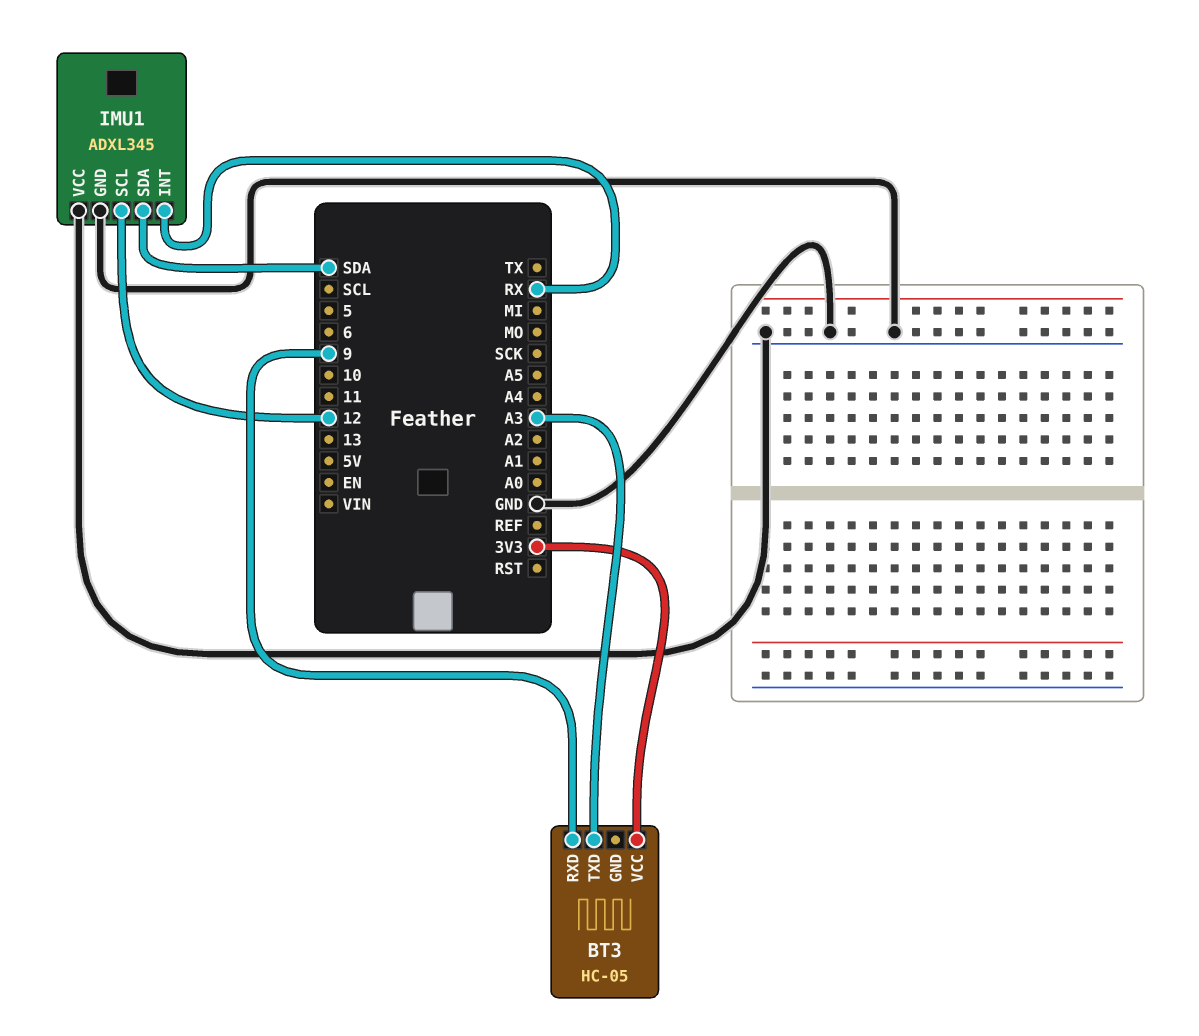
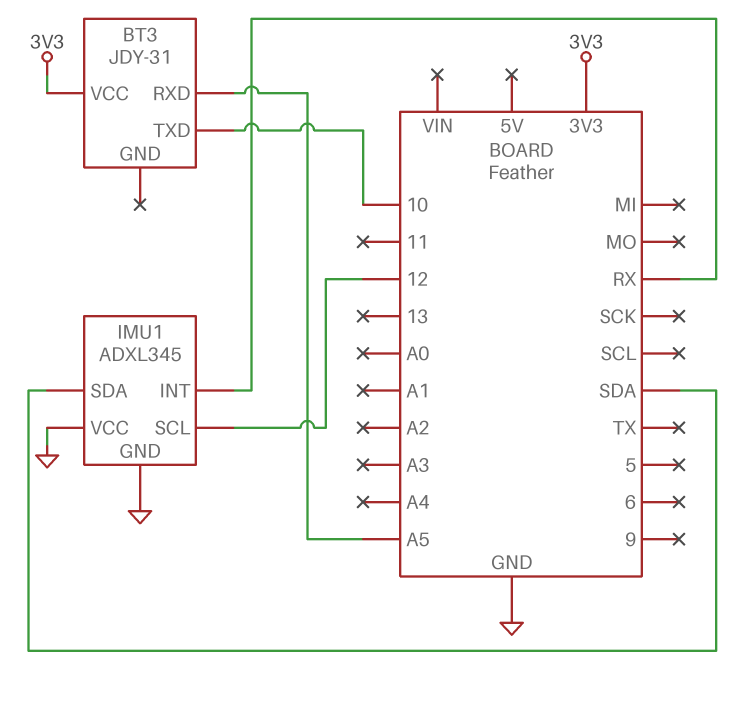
BT3: HC-05 -> JDY-31
BT3 pin RXD: 9 -> A5
BT3 pin TXD: A3 -> 10

